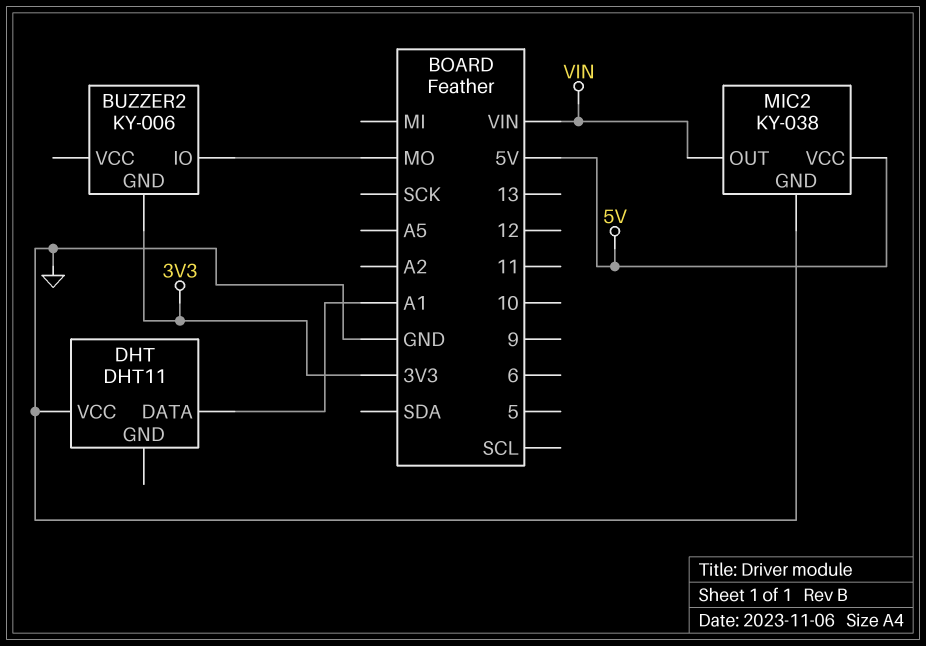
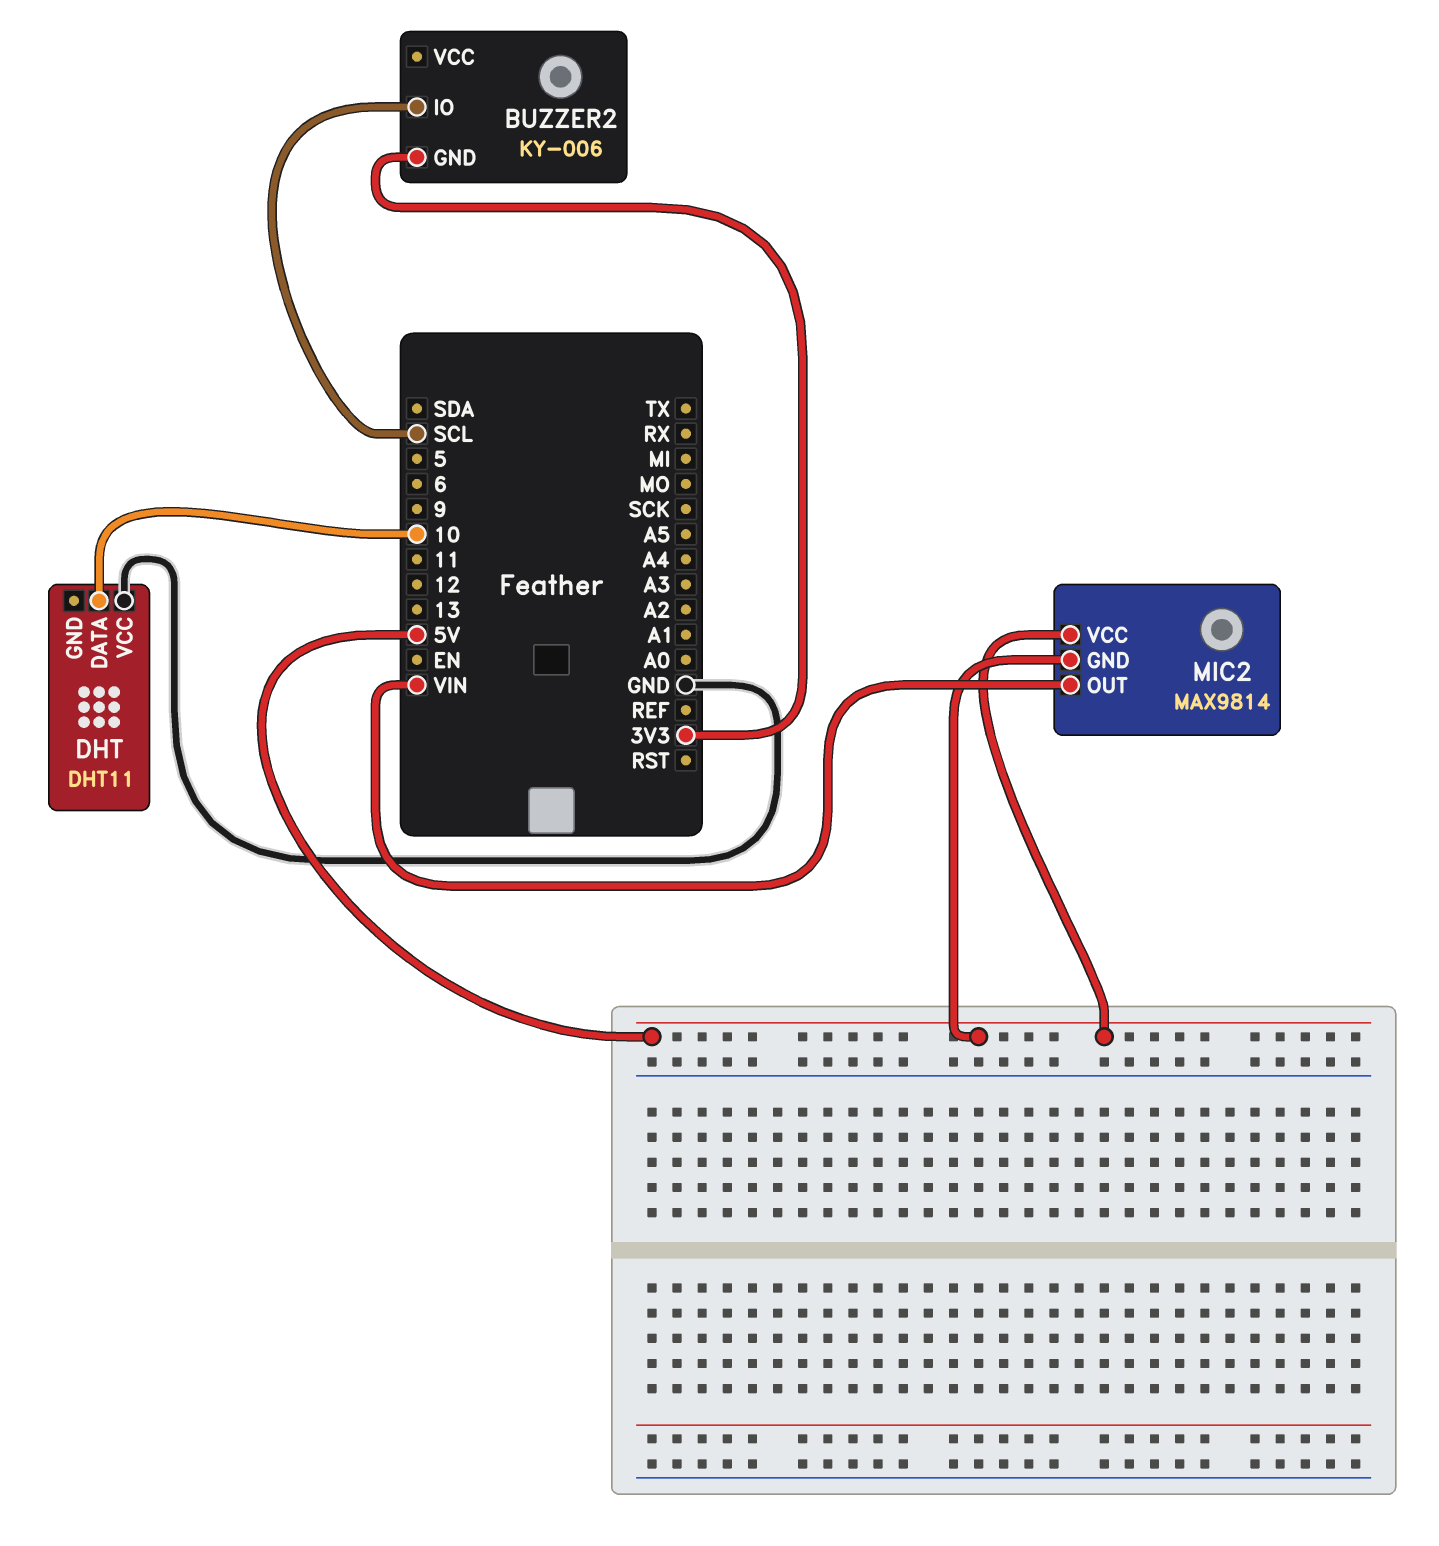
BUZZER2 pin IO: MO -> SCL
DHT pin DATA: A1 -> 10
MIC2: KY-038 -> MAX9814
MIC2 pin GND: GND -> 5V

